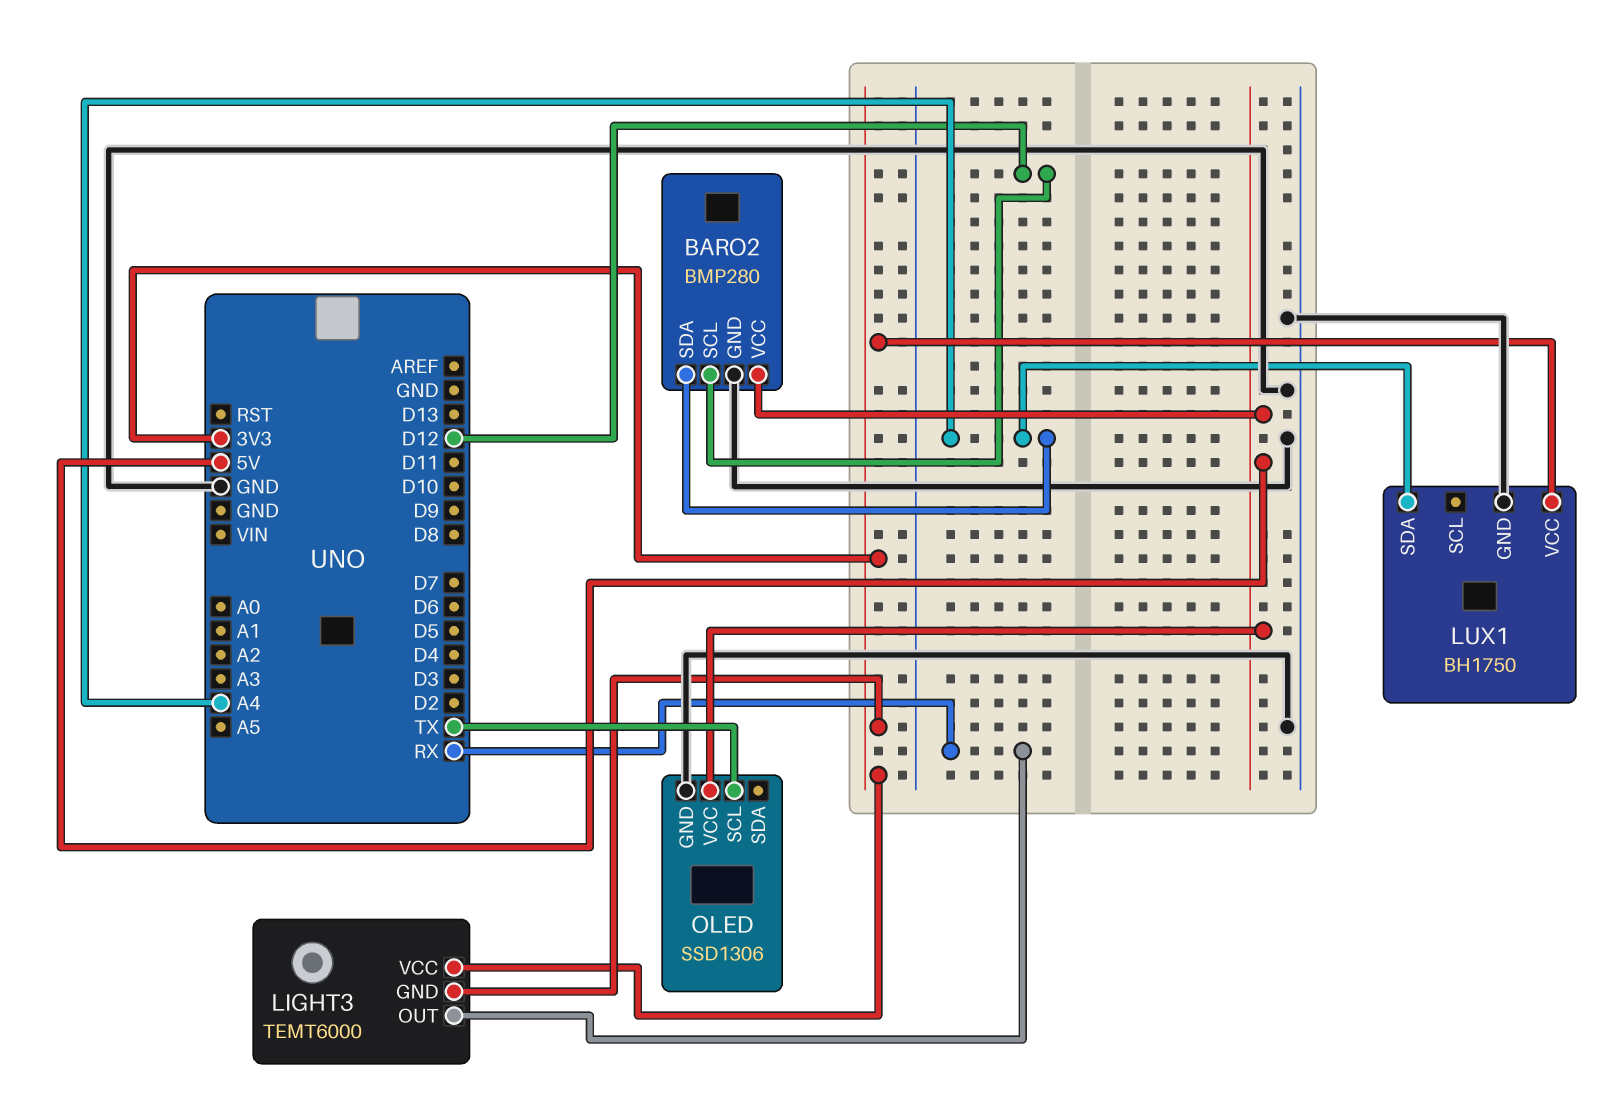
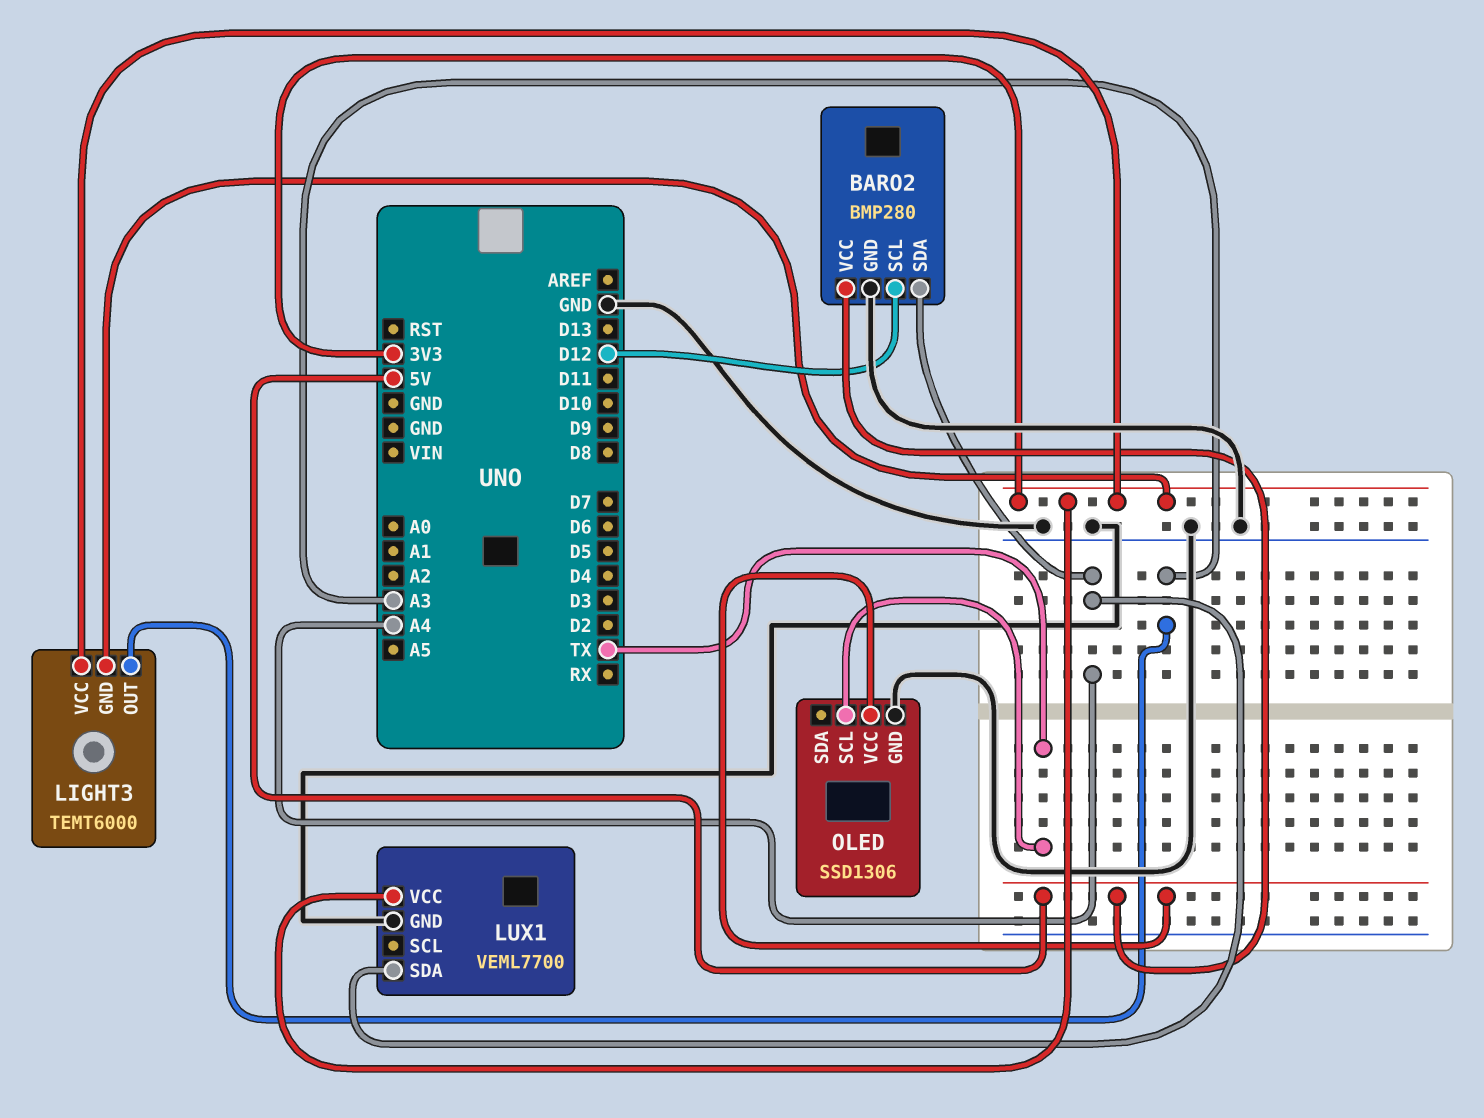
LIGHT3 pin OUT: RX -> A3
LUX1: BH1750 -> VEML7700

